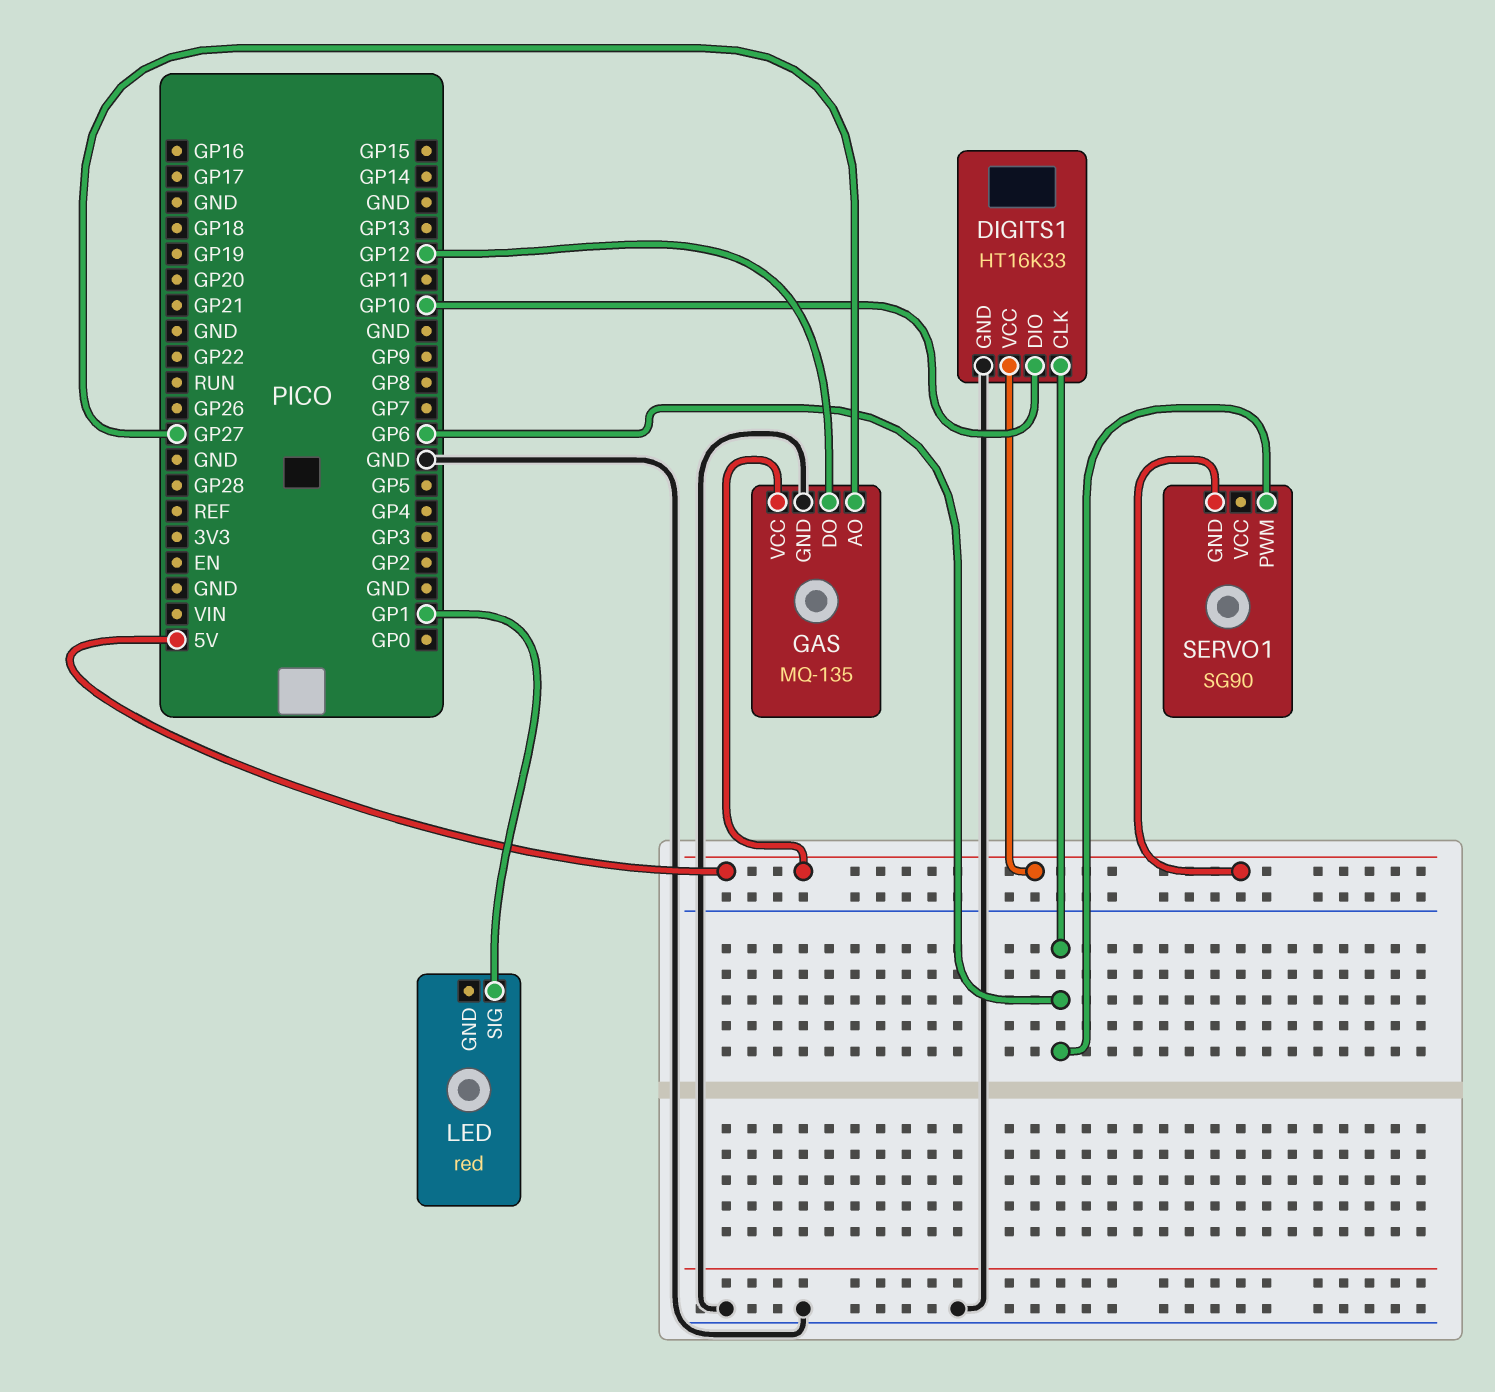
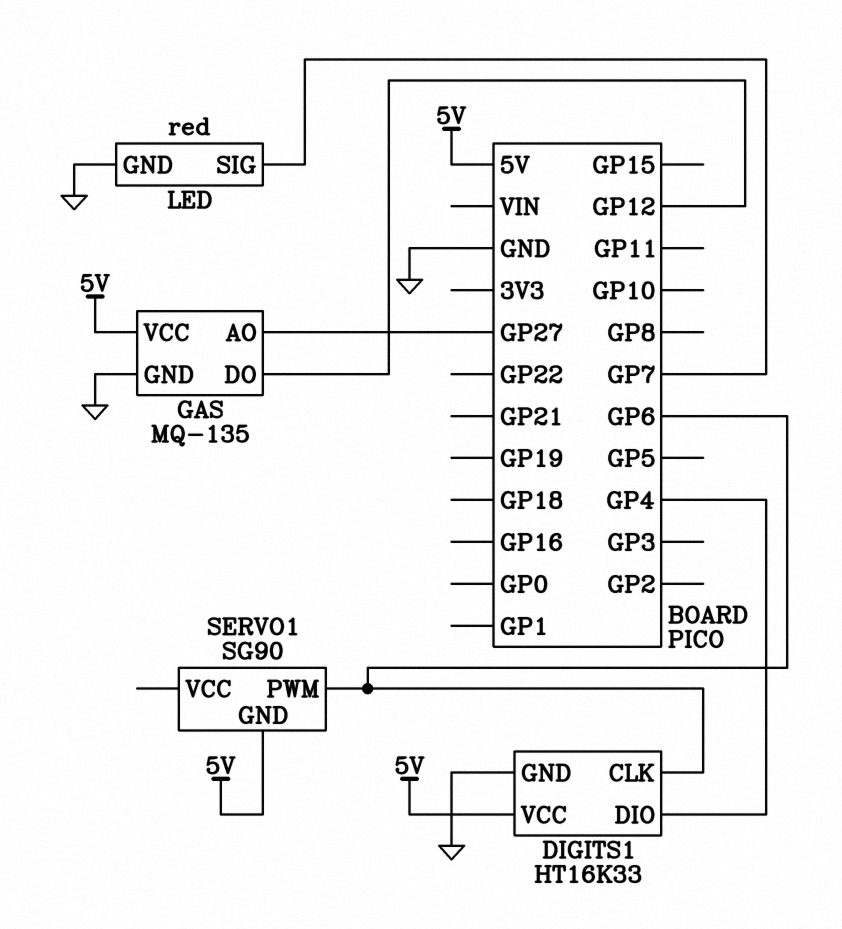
DIGITS1 pin DIO: GP10 -> GP4
LED pin GND: none -> GND
LED pin SIG: GP1 -> GP7

